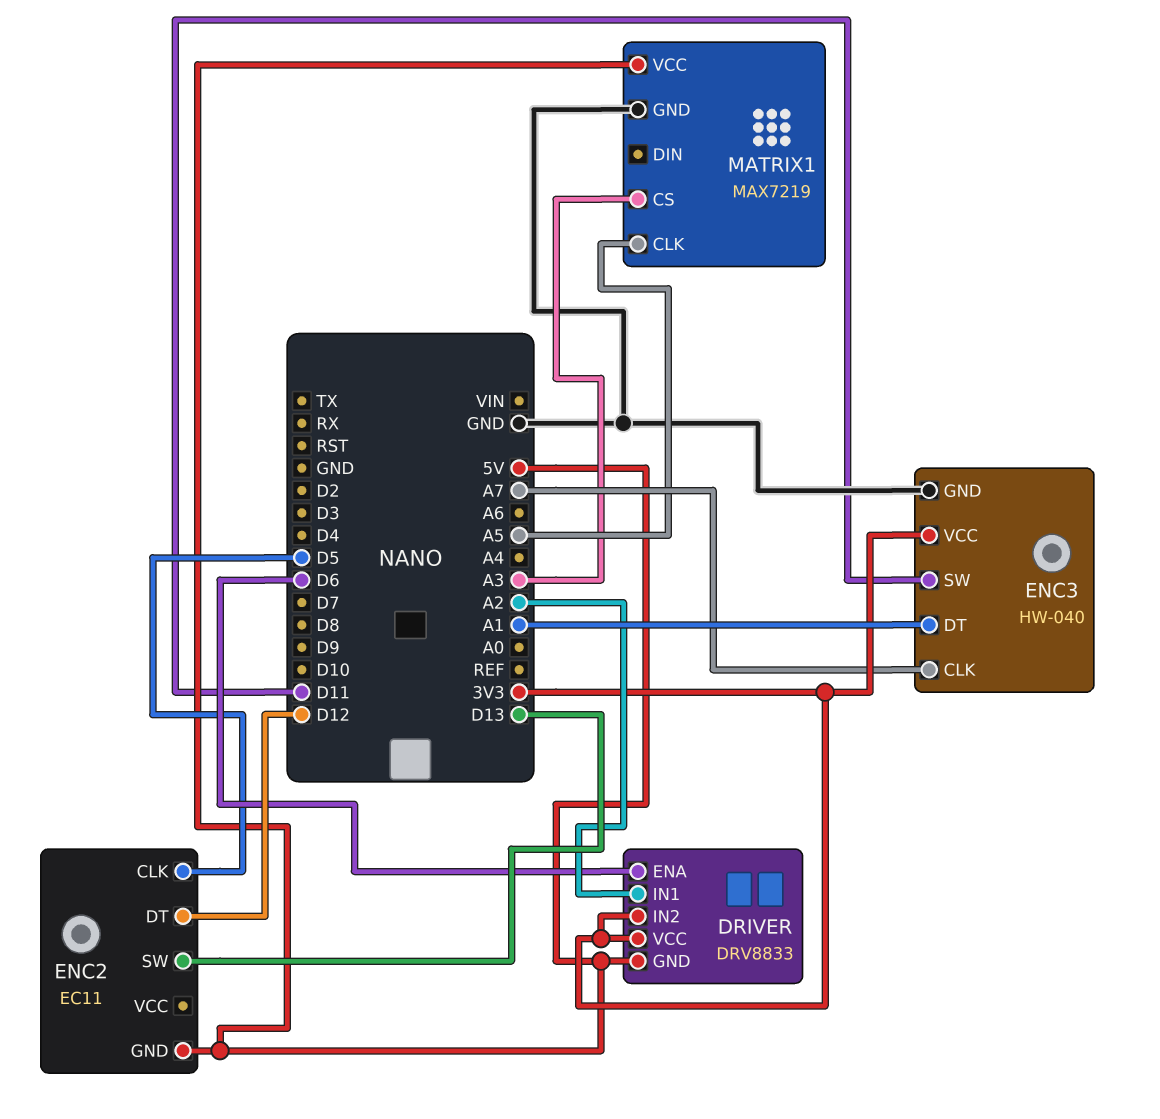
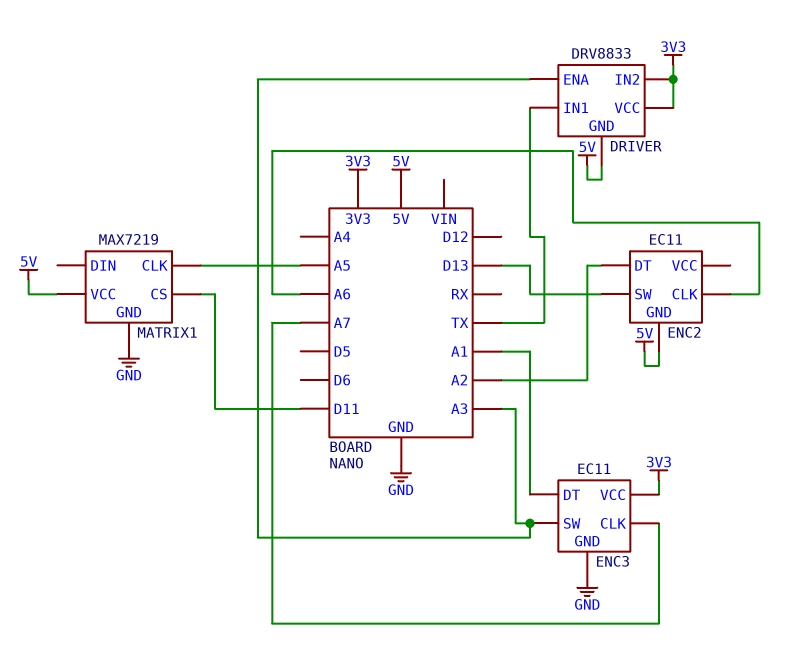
DRIVER pin ENA: D6 -> A3
DRIVER pin IN1: A2 -> TX
ENC2 pin CLK: D5 -> A6
ENC2 pin DT: D12 -> A2
ENC3: HW-040 -> EC11
ENC3 pin SW: D11 -> A3
MATRIX1 pin CS: A3 -> D11

